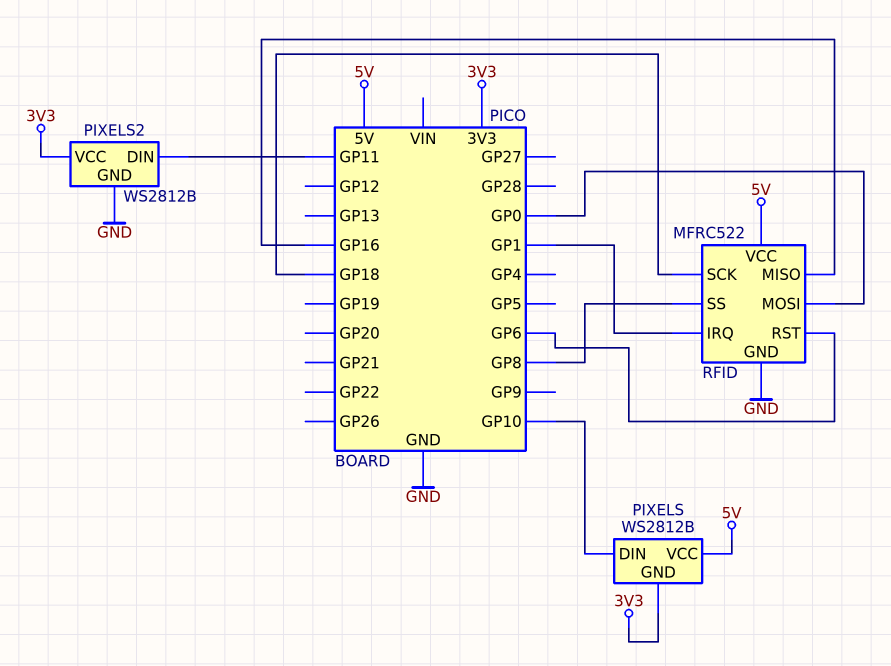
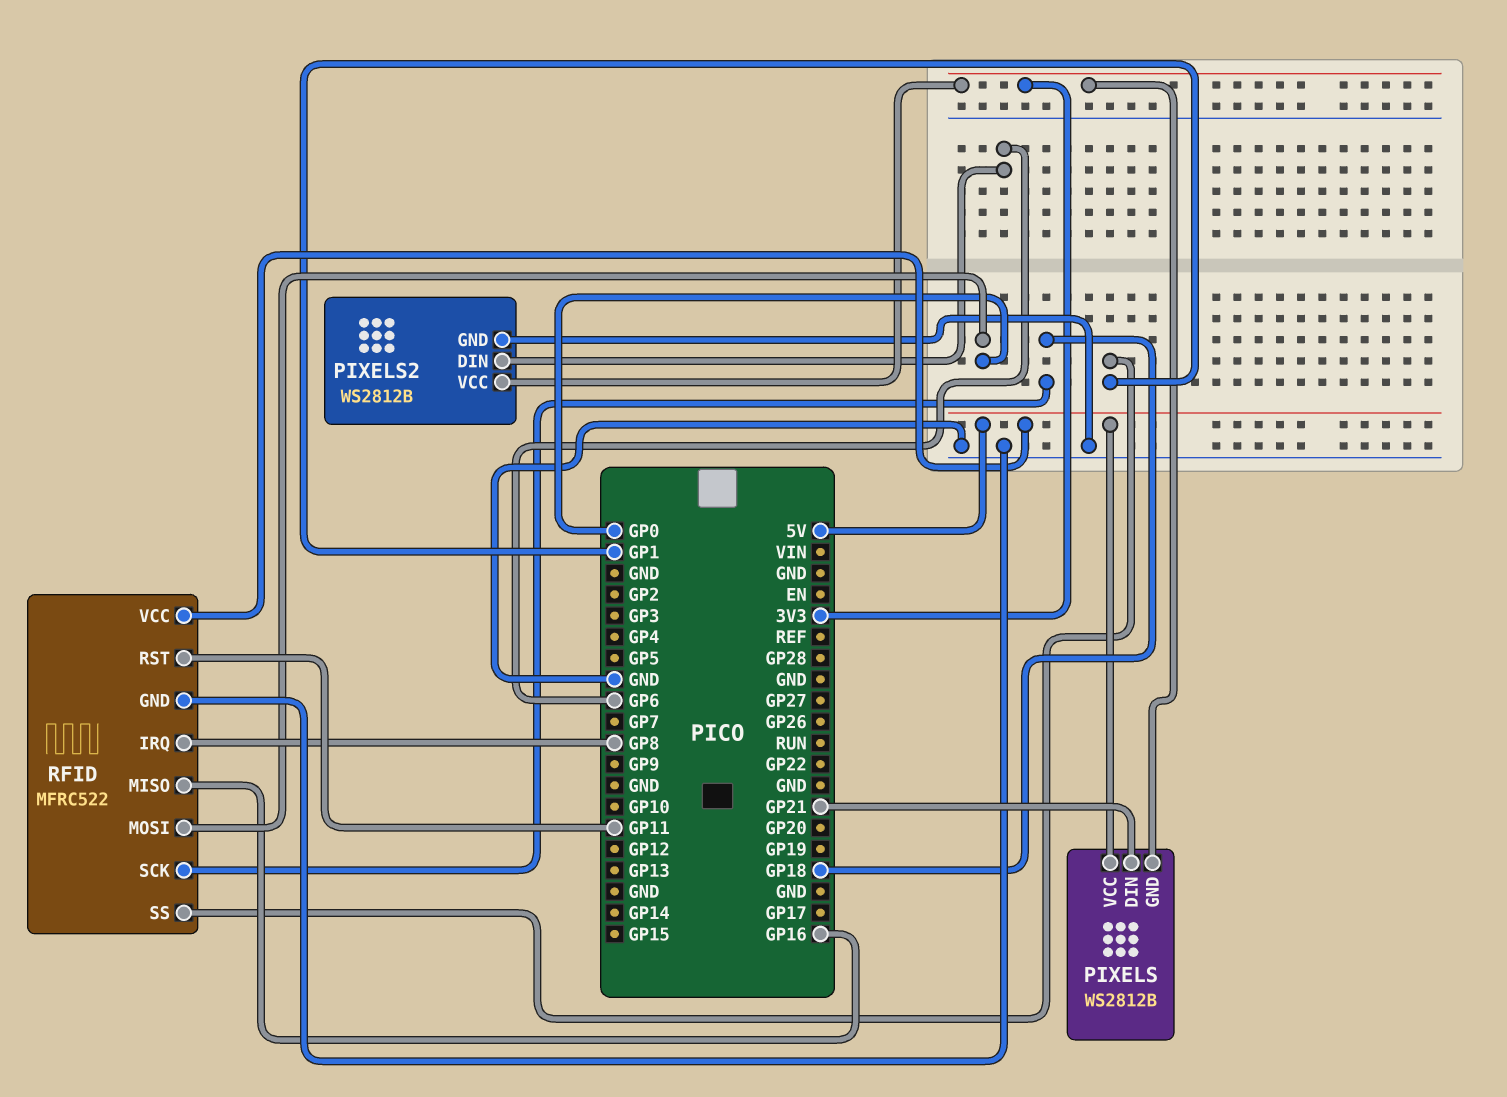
PIXELS pin DIN: GP10 -> GP21
PIXELS2 pin DIN: GP11 -> GP6
RFID pin IRQ: GP1 -> GP8
RFID pin RST: GP6 -> GP11
RFID pin SS: GP8 -> GP1

